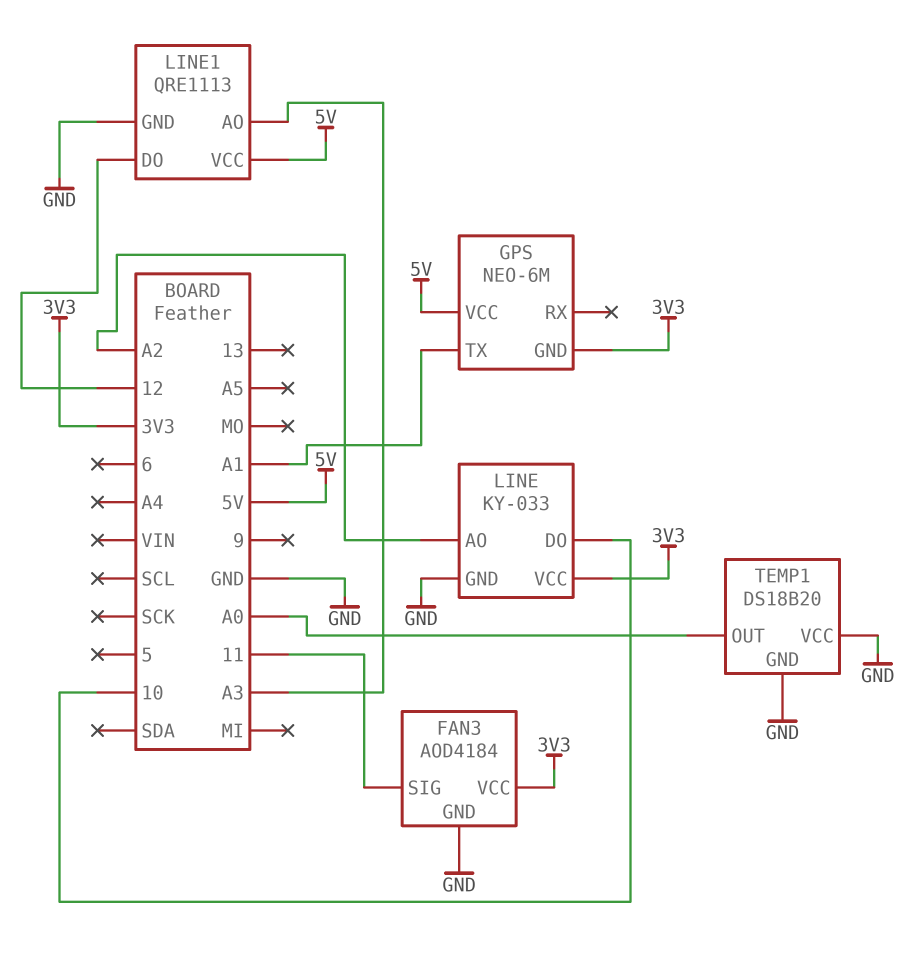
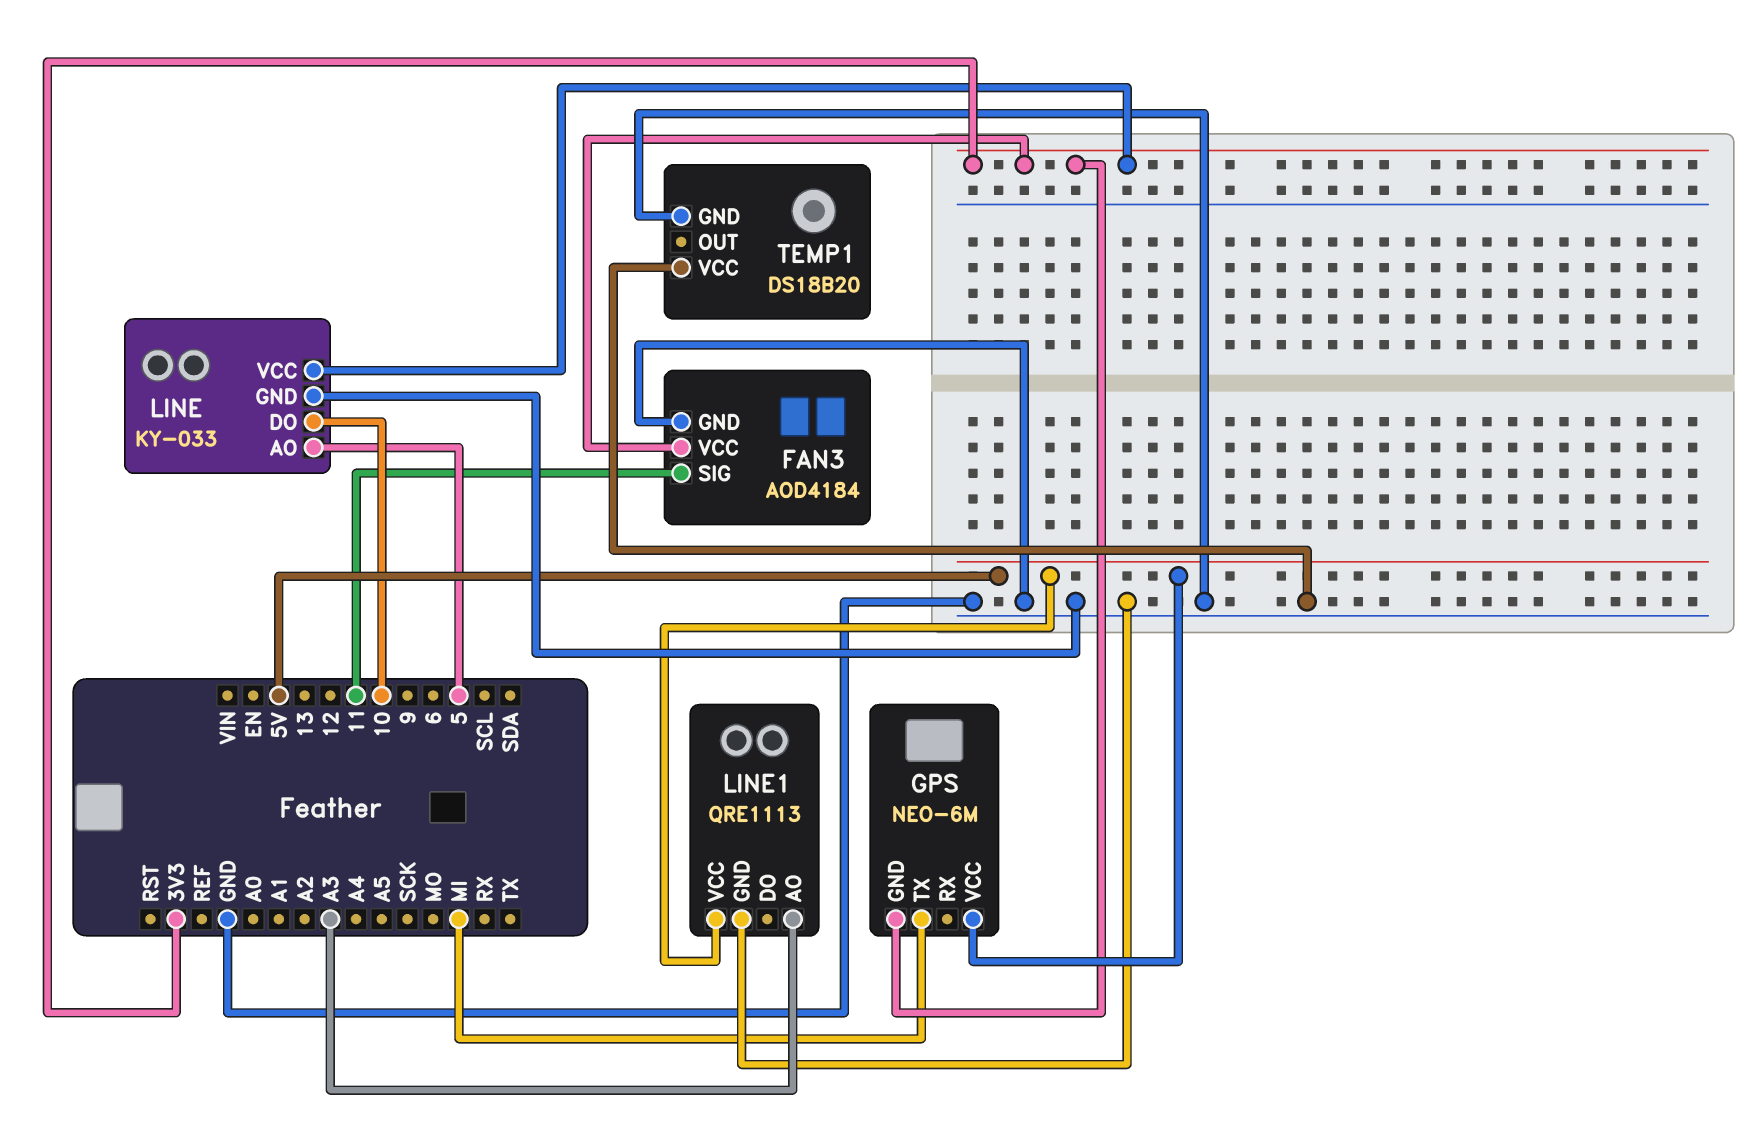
GPS pin TX: A1 -> MI
LINE pin AO: A2 -> 5
LINE1 pin DO: 12 -> none
TEMP1 pin OUT: A0 -> none

